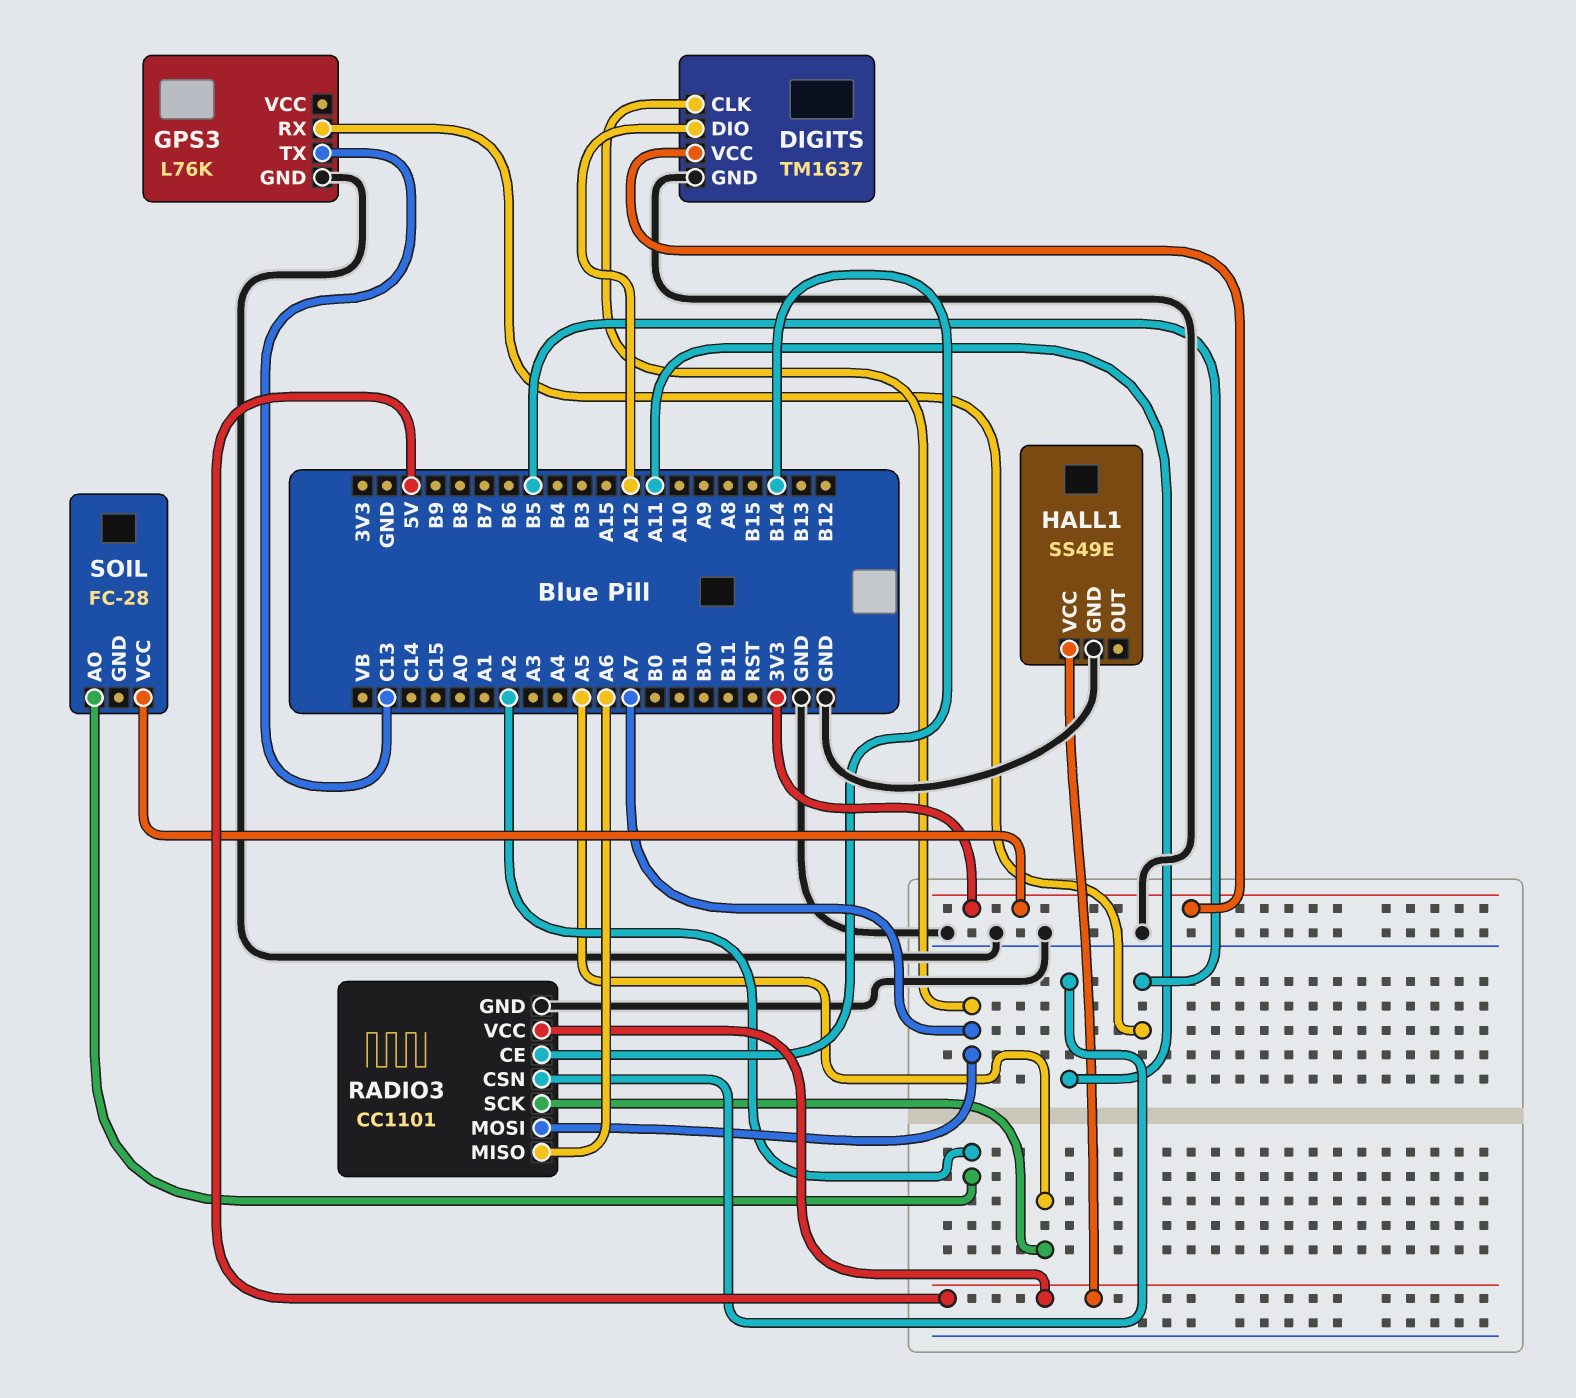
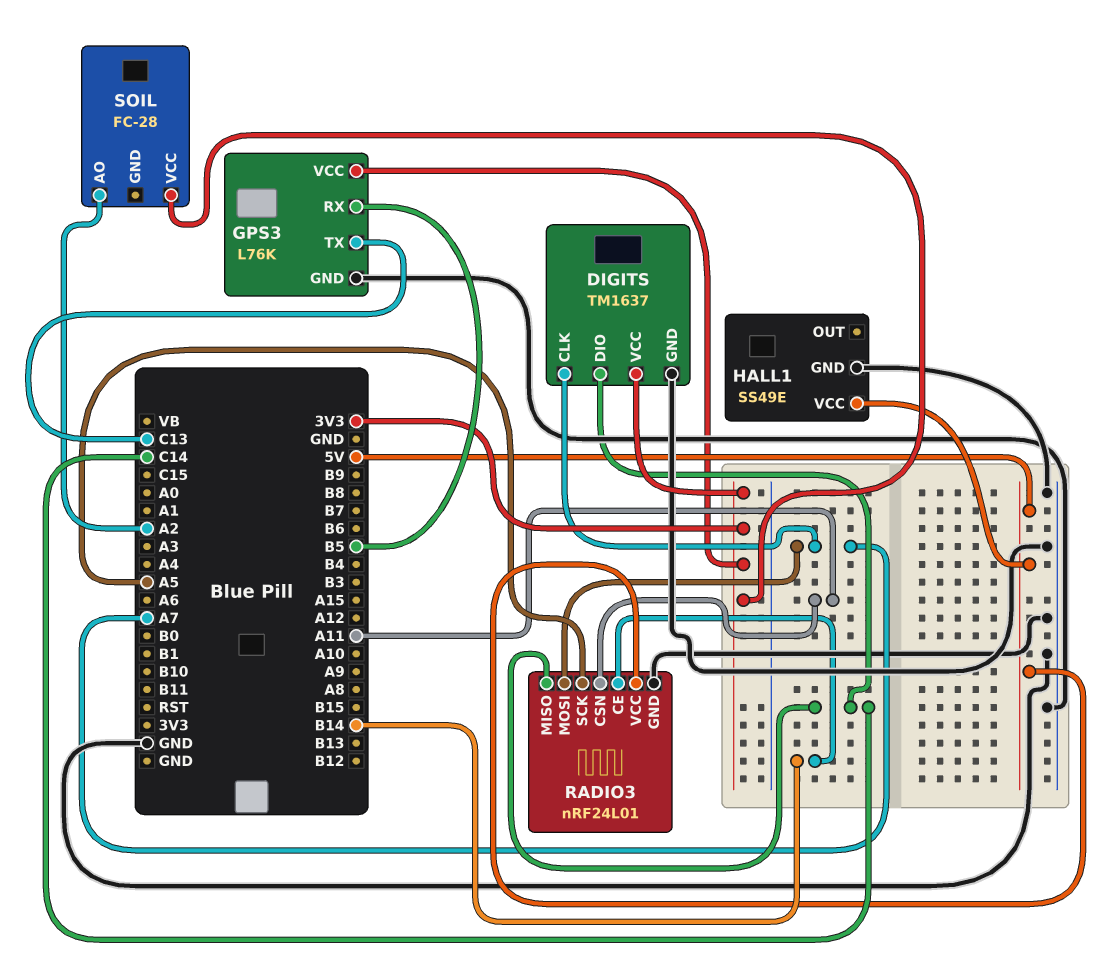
DIGITS pin DIO: A12 -> C14
GPS3 pin VCC: none -> 3V3
RADIO3: CC1101 -> nRF24L01
RADIO3 pin MISO: A6 -> C14

